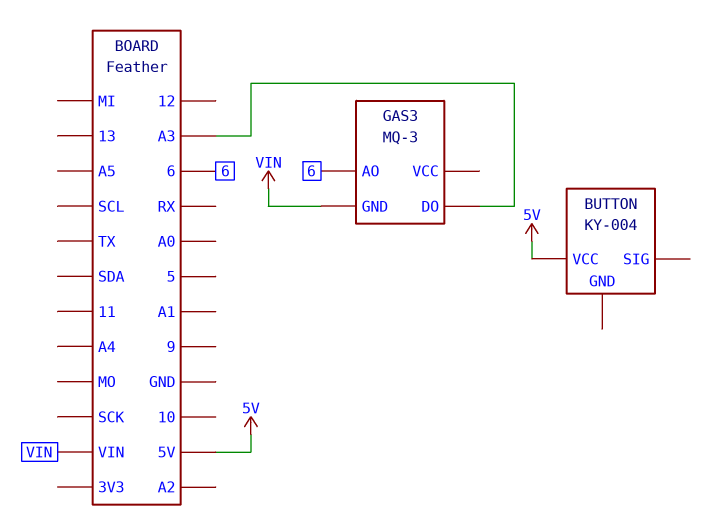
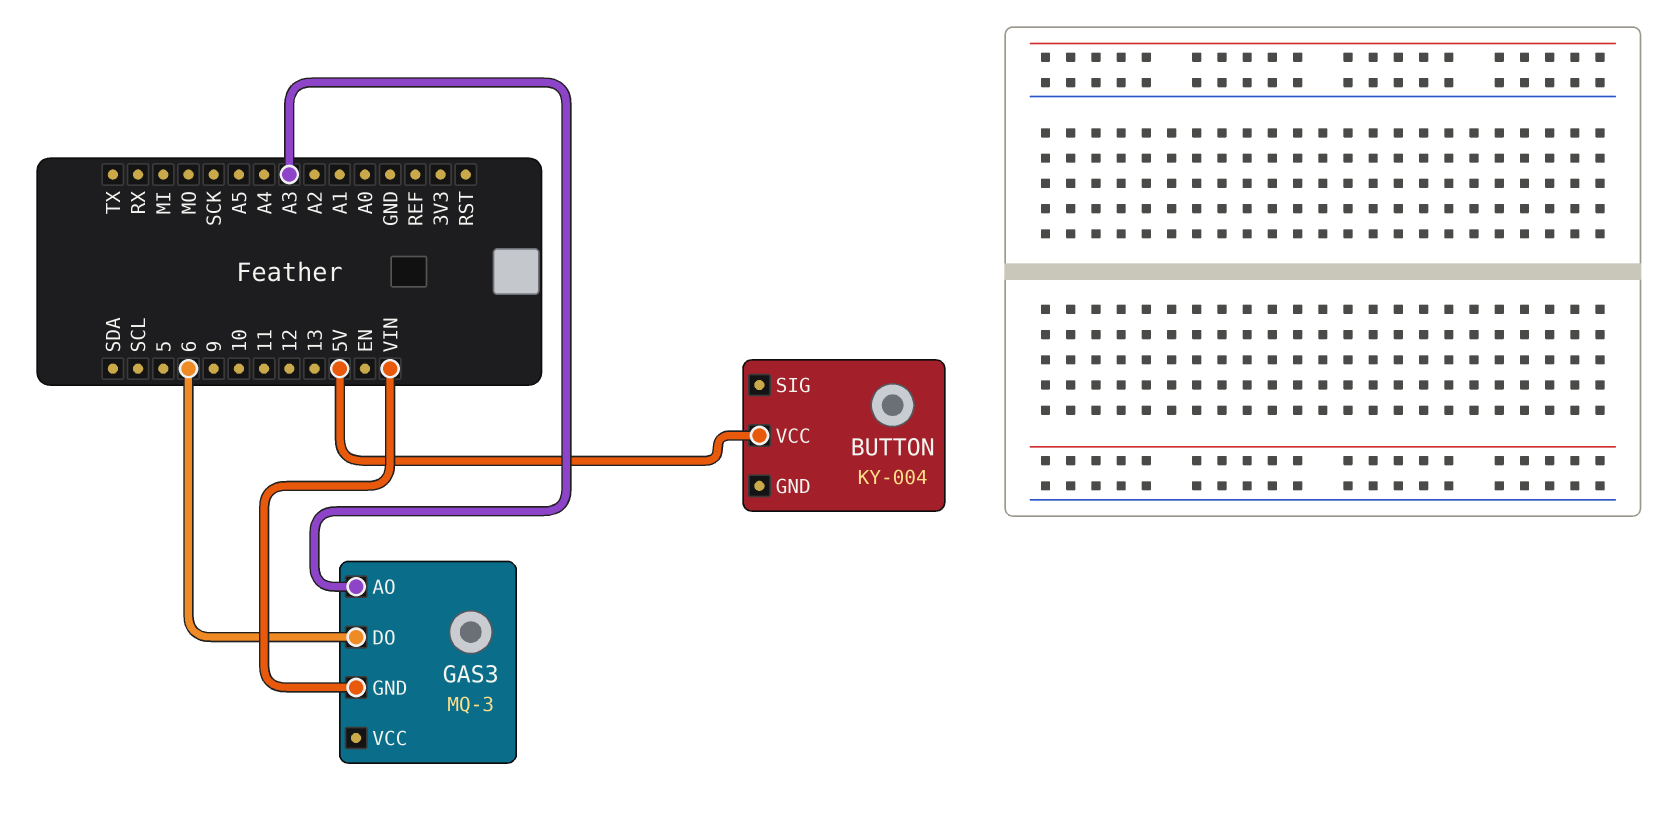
GAS3 pin AO: 6 -> A3
GAS3 pin DO: A3 -> 6

